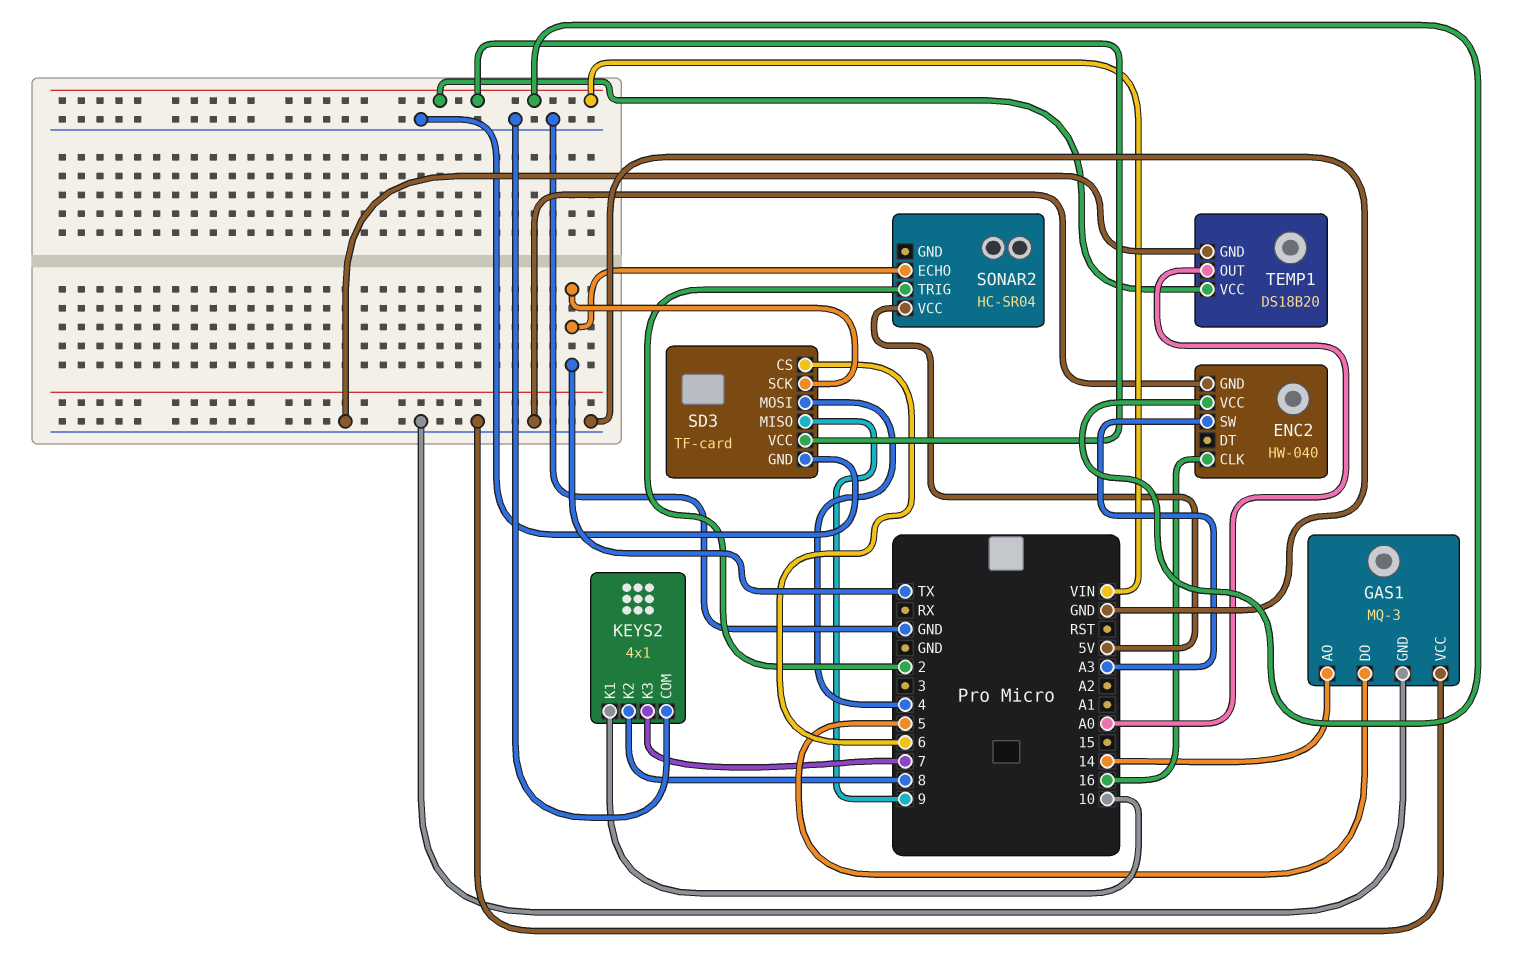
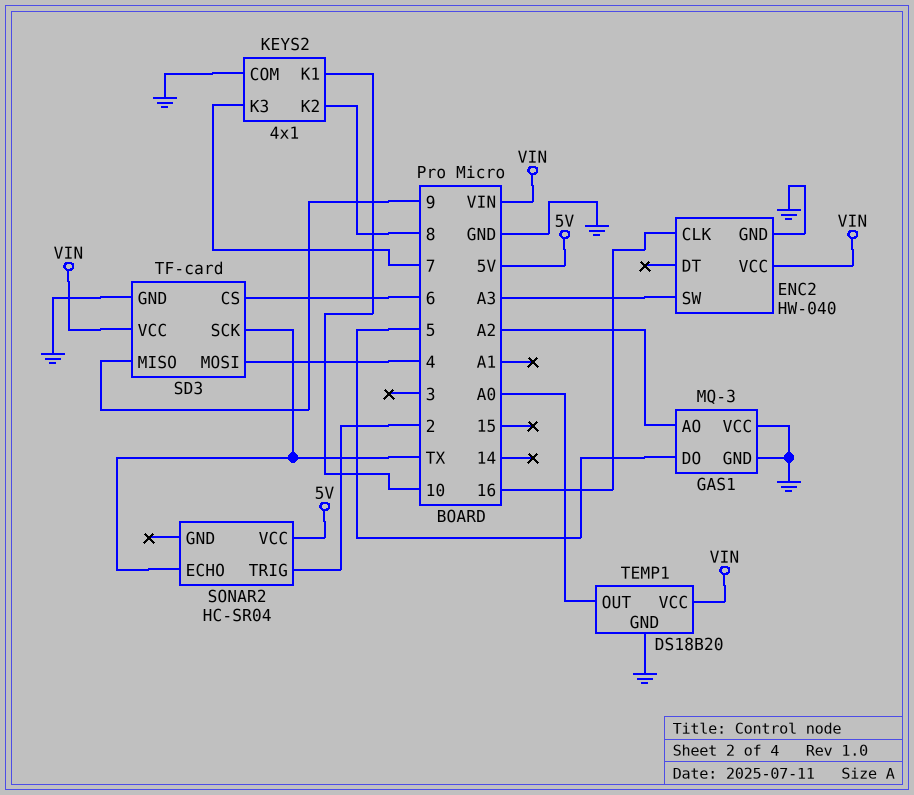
GAS1 pin AO: 14 -> A2

